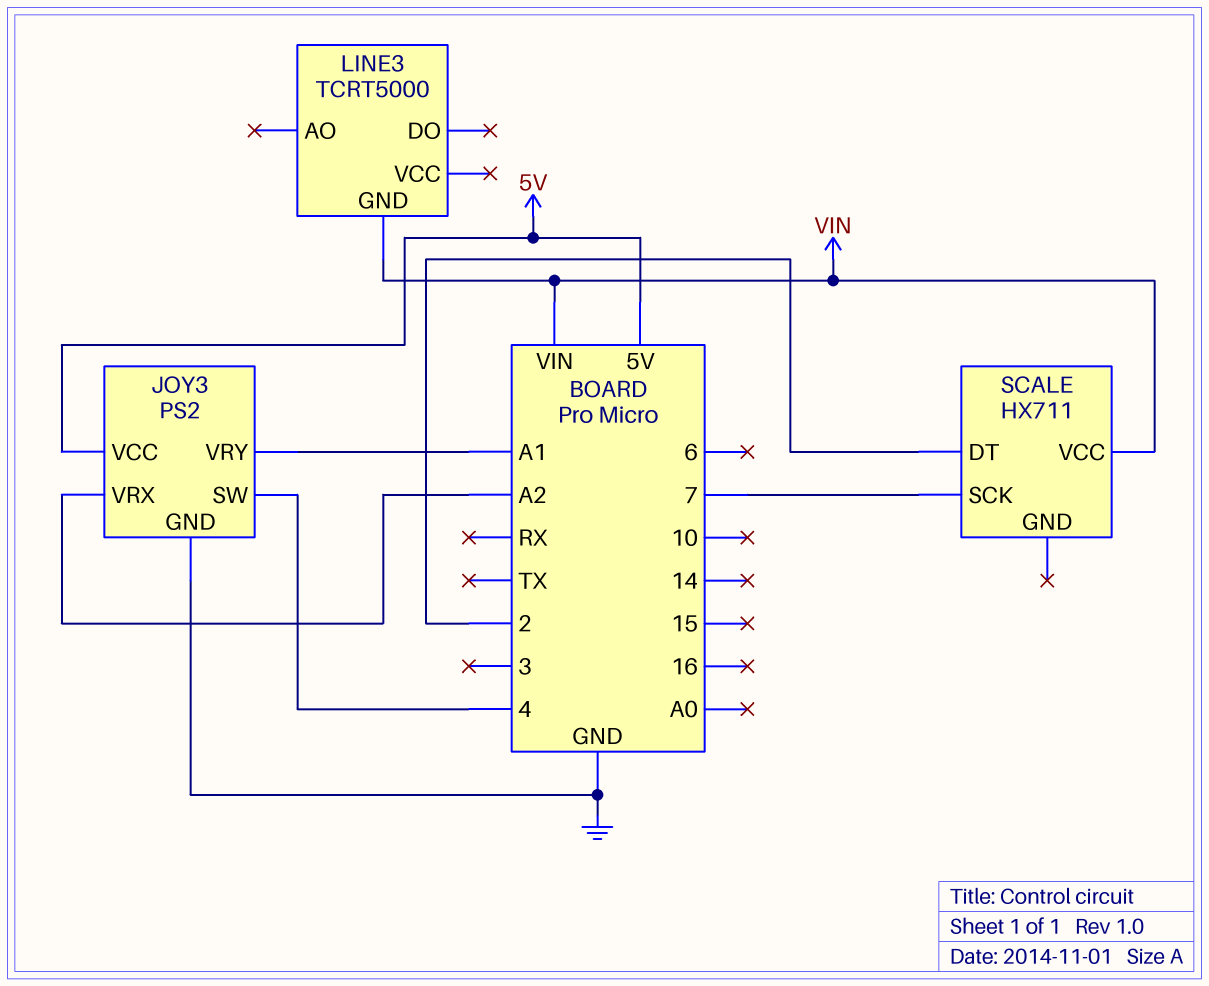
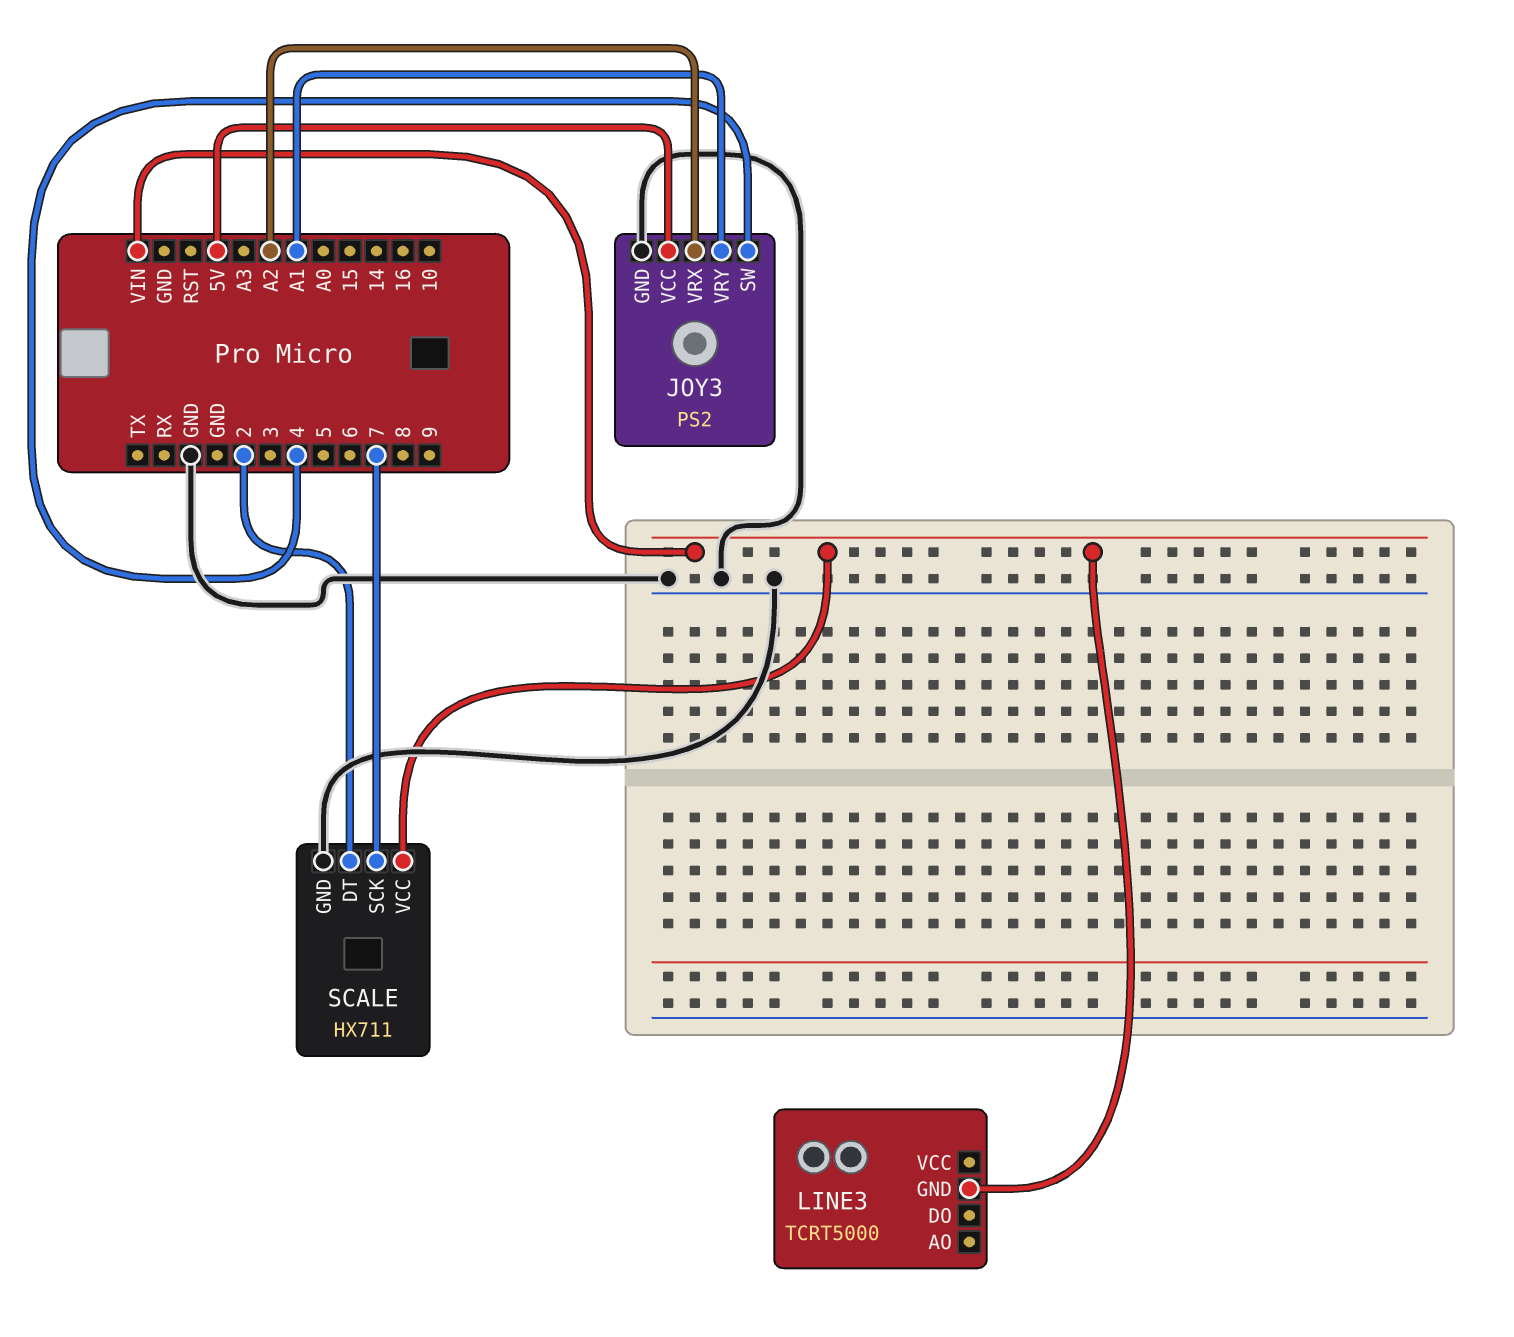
SCALE pin GND: none -> GND

